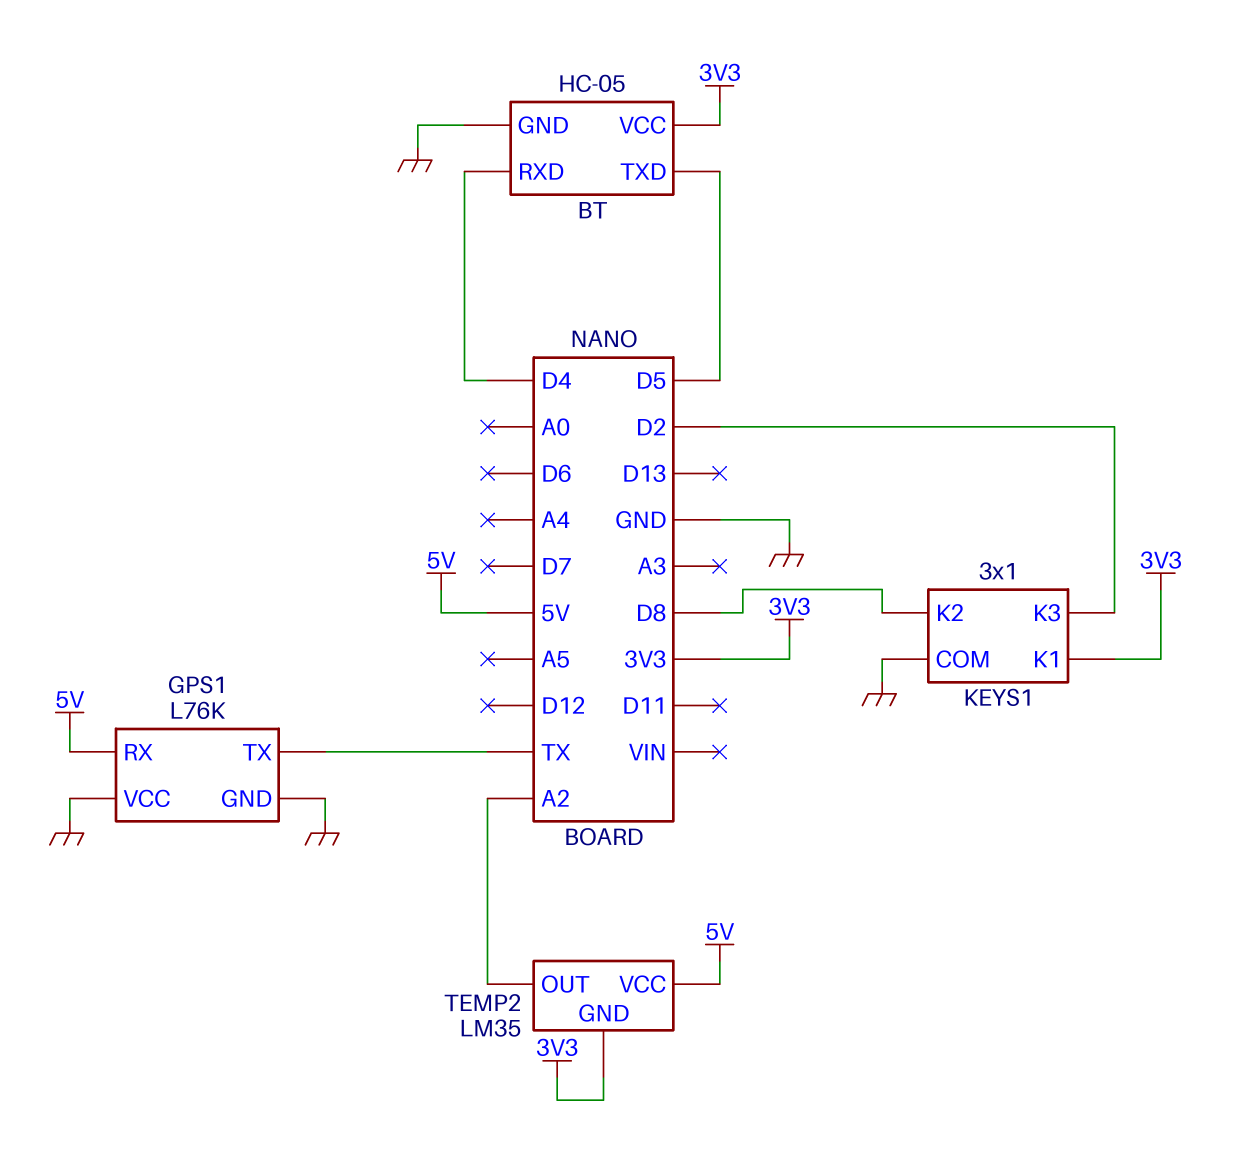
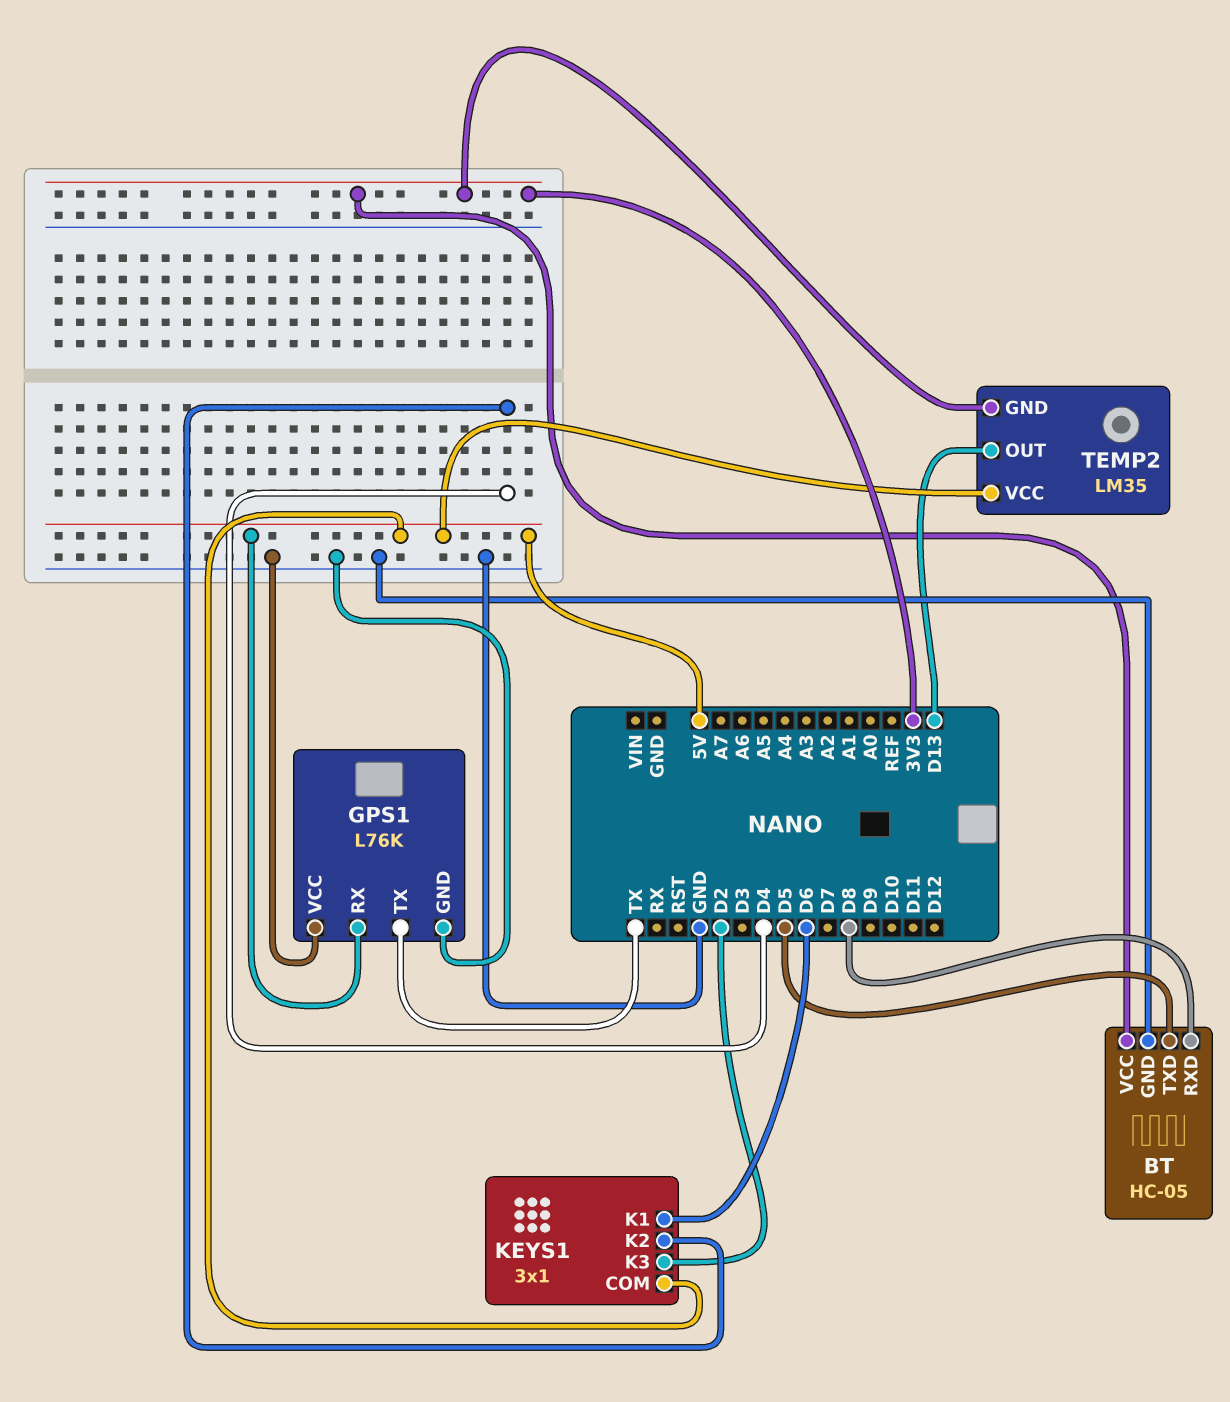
BT pin RXD: D4 -> D8
KEYS1 pin COM: GND -> 5V
KEYS1 pin K1: 3V3 -> D6
KEYS1 pin K2: D8 -> D4
TEMP2 pin OUT: A2 -> D13

